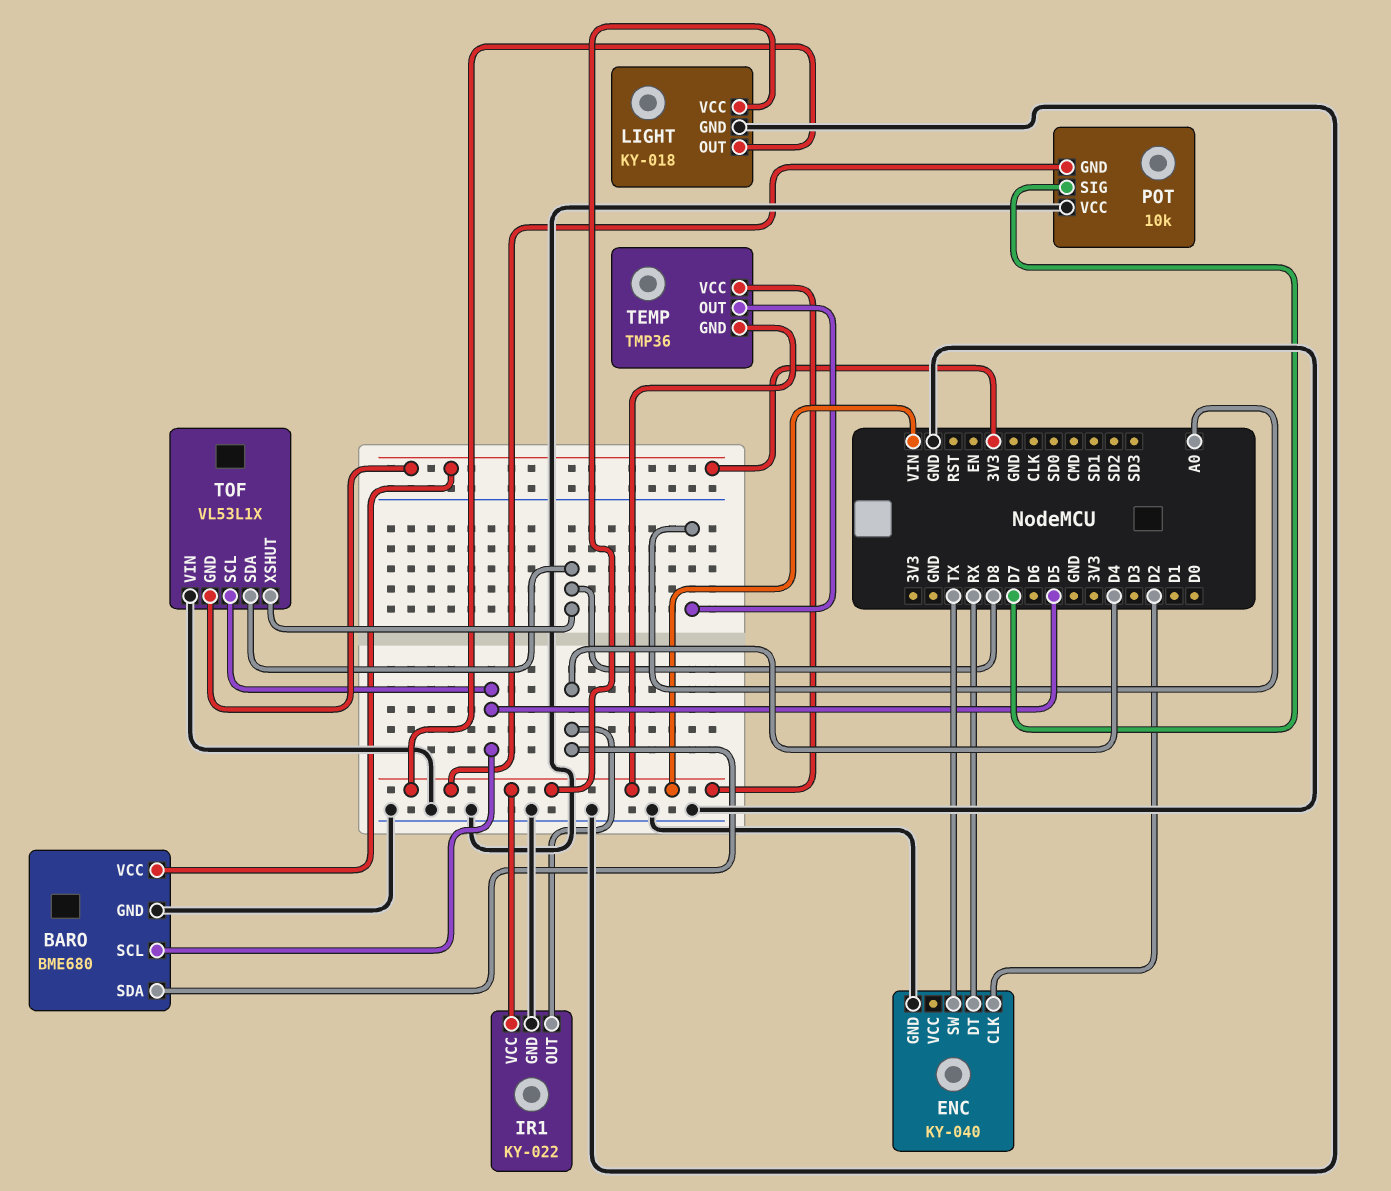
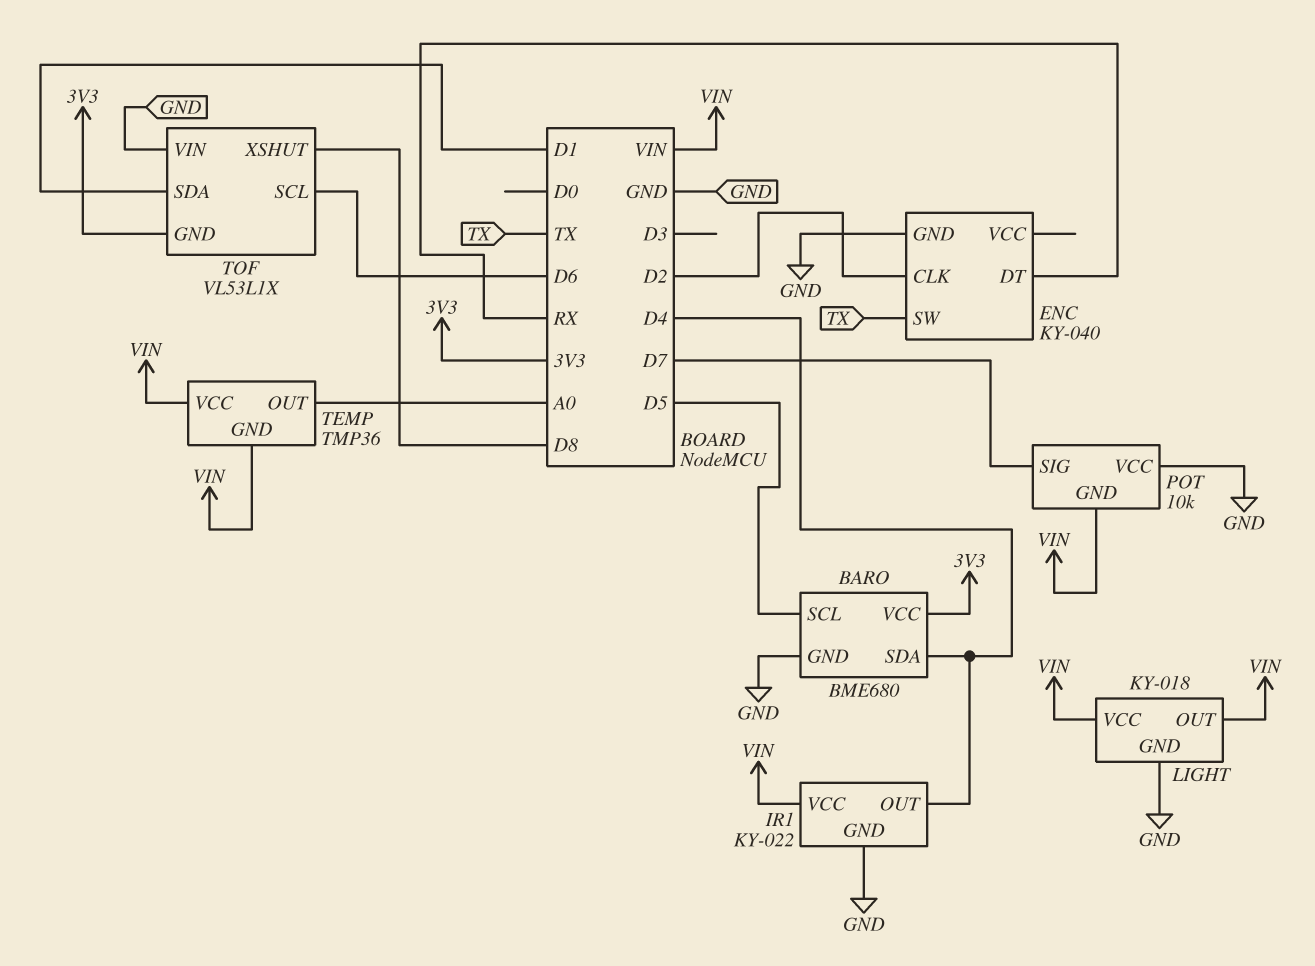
TOF pin SCL: D5 -> D6
TOF pin SDA: D8 -> D1

